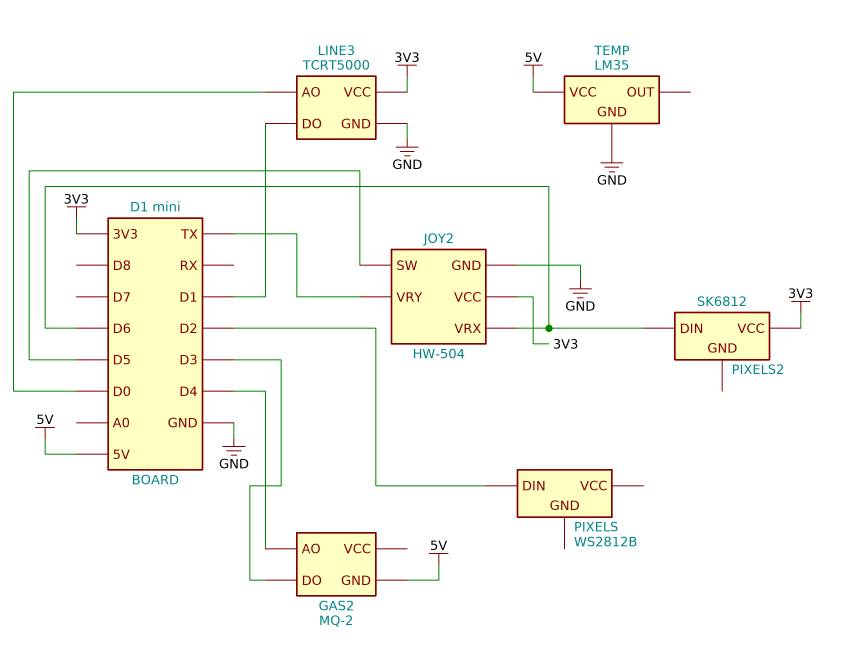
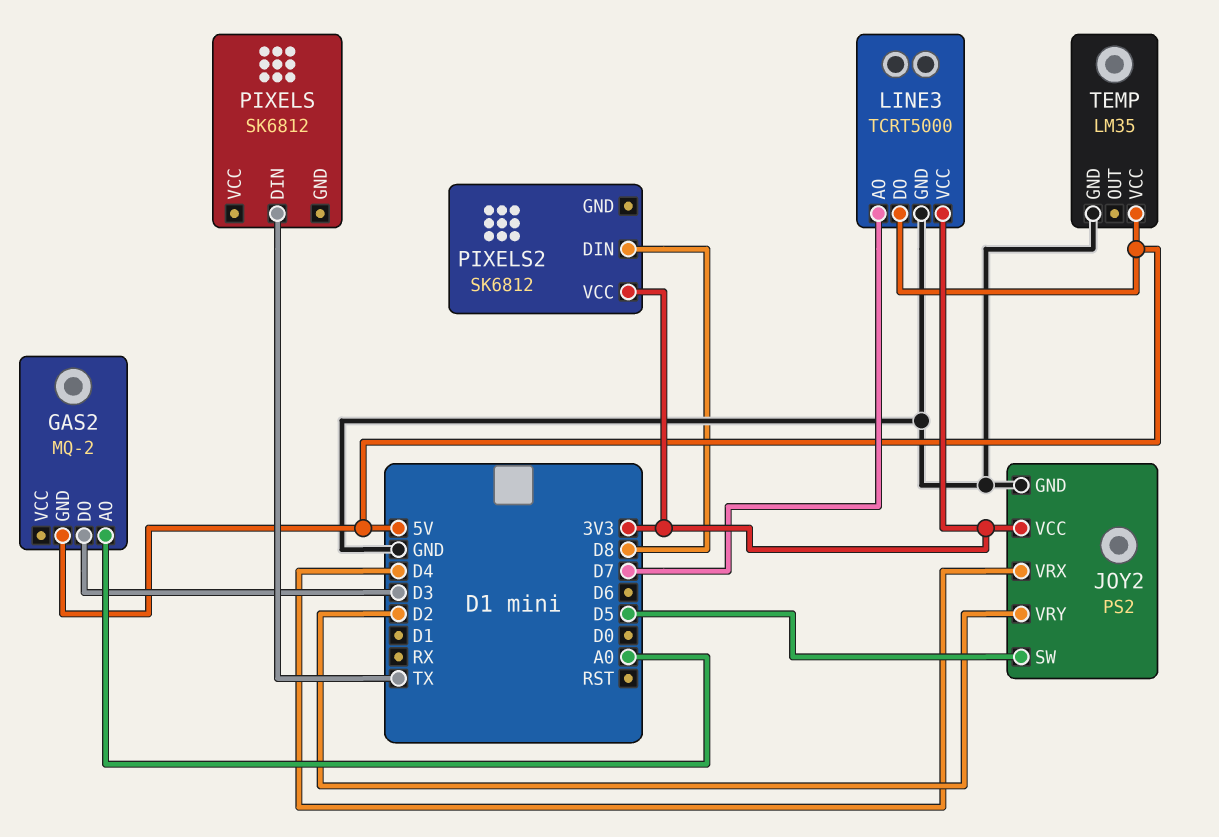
GAS2 pin AO: D4 -> A0
JOY2: HW-504 -> PS2
JOY2 pin VRX: D6 -> D4
JOY2 pin VRY: TX -> D2
LINE3 pin AO: D0 -> D7
LINE3 pin DO: D1 -> 5V
PIXELS: WS2812B -> SK6812
PIXELS pin DIN: D2 -> TX
PIXELS2 pin DIN: D6 -> D8

